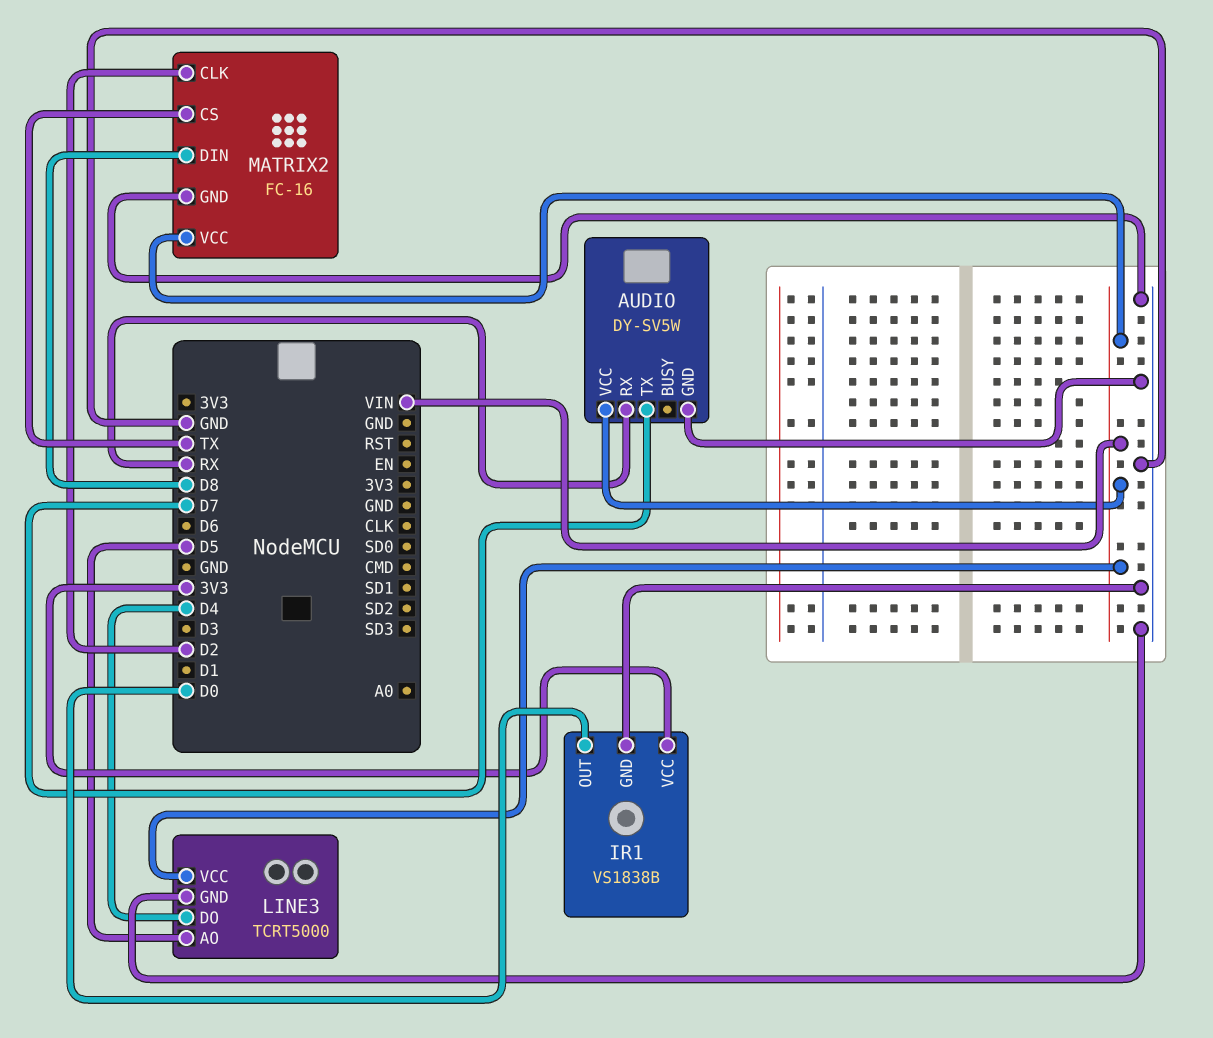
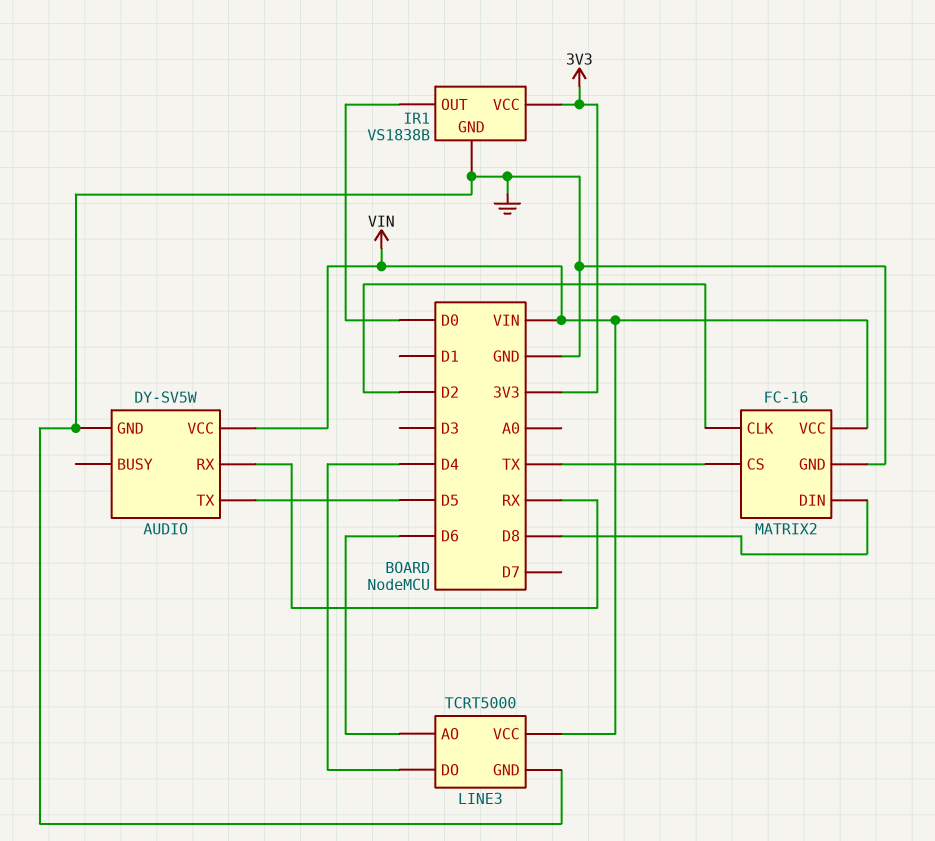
AUDIO pin TX: D7 -> D5
LINE3 pin AO: D5 -> D6

